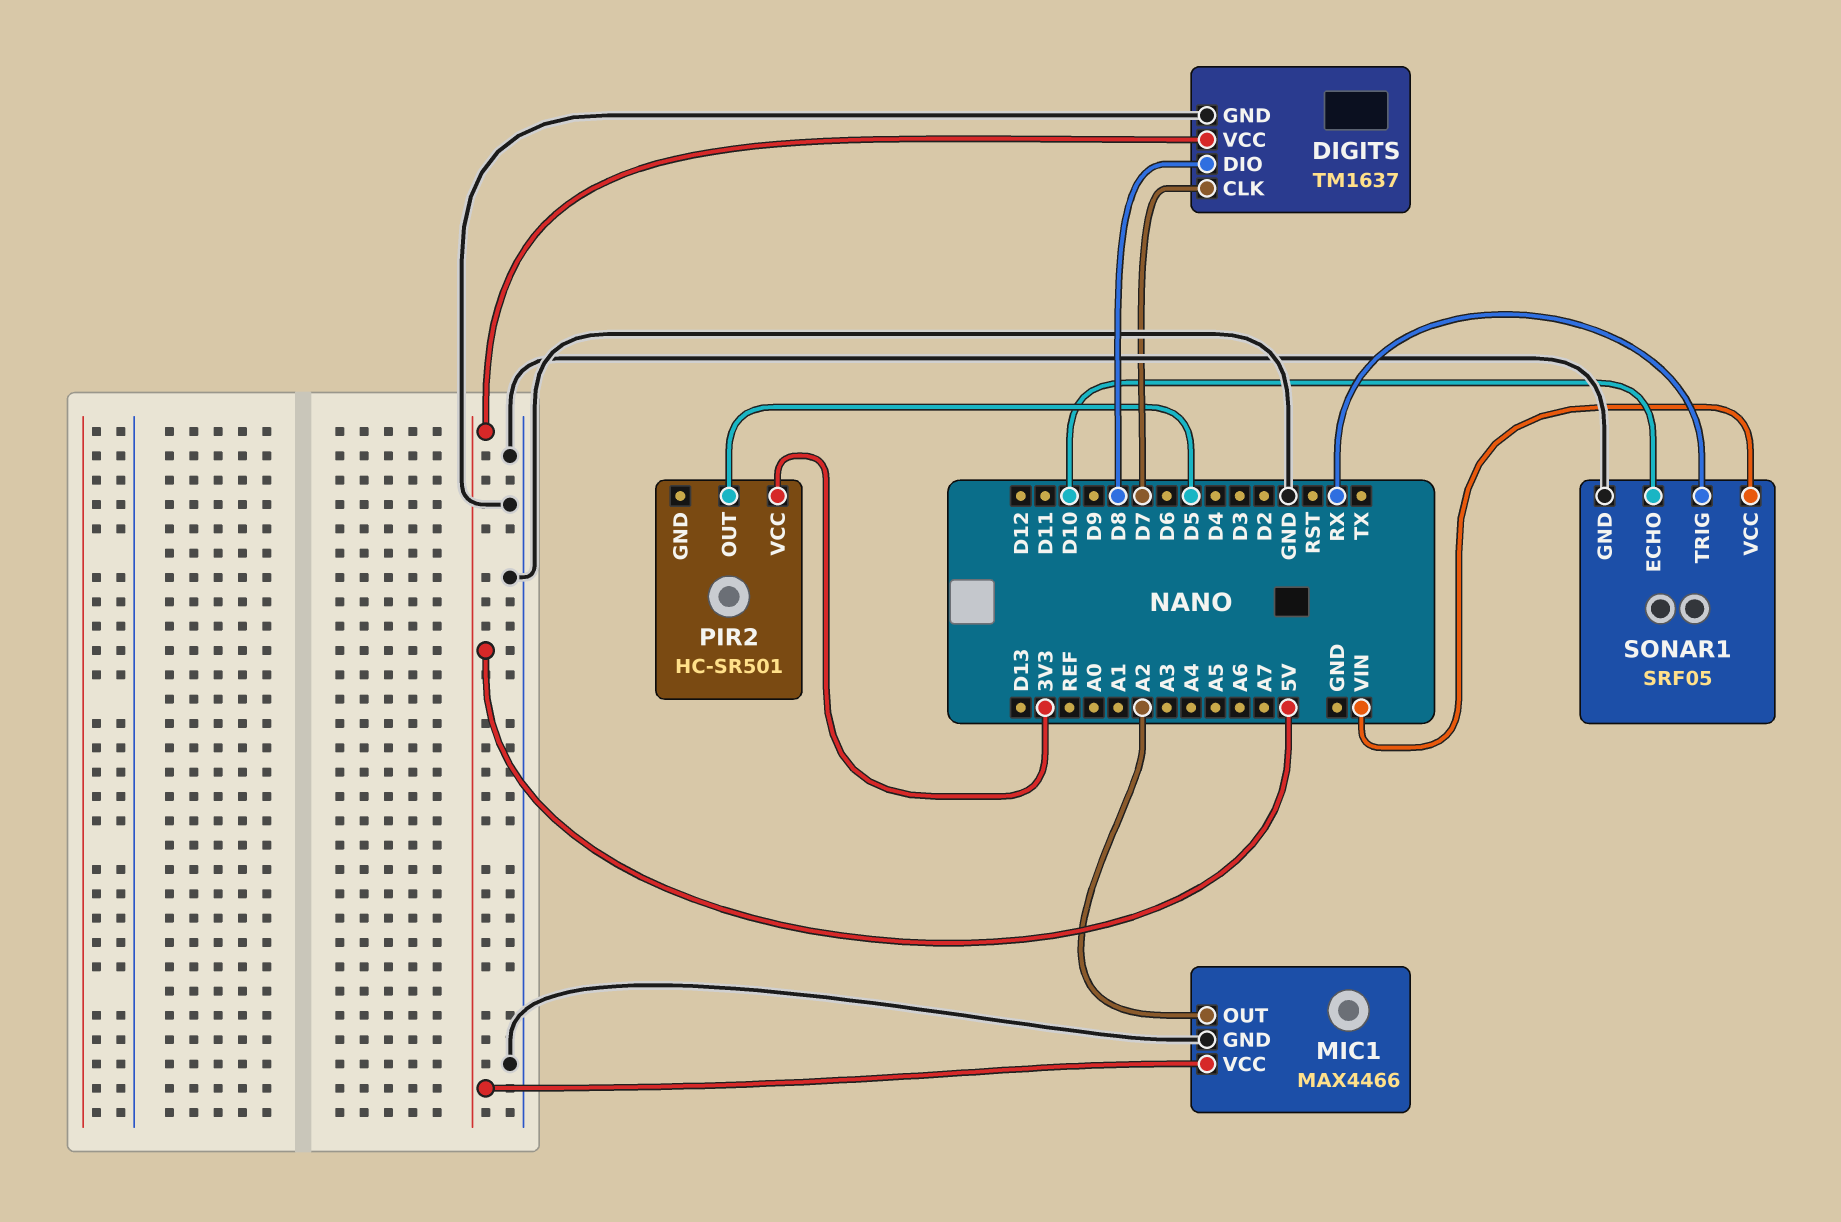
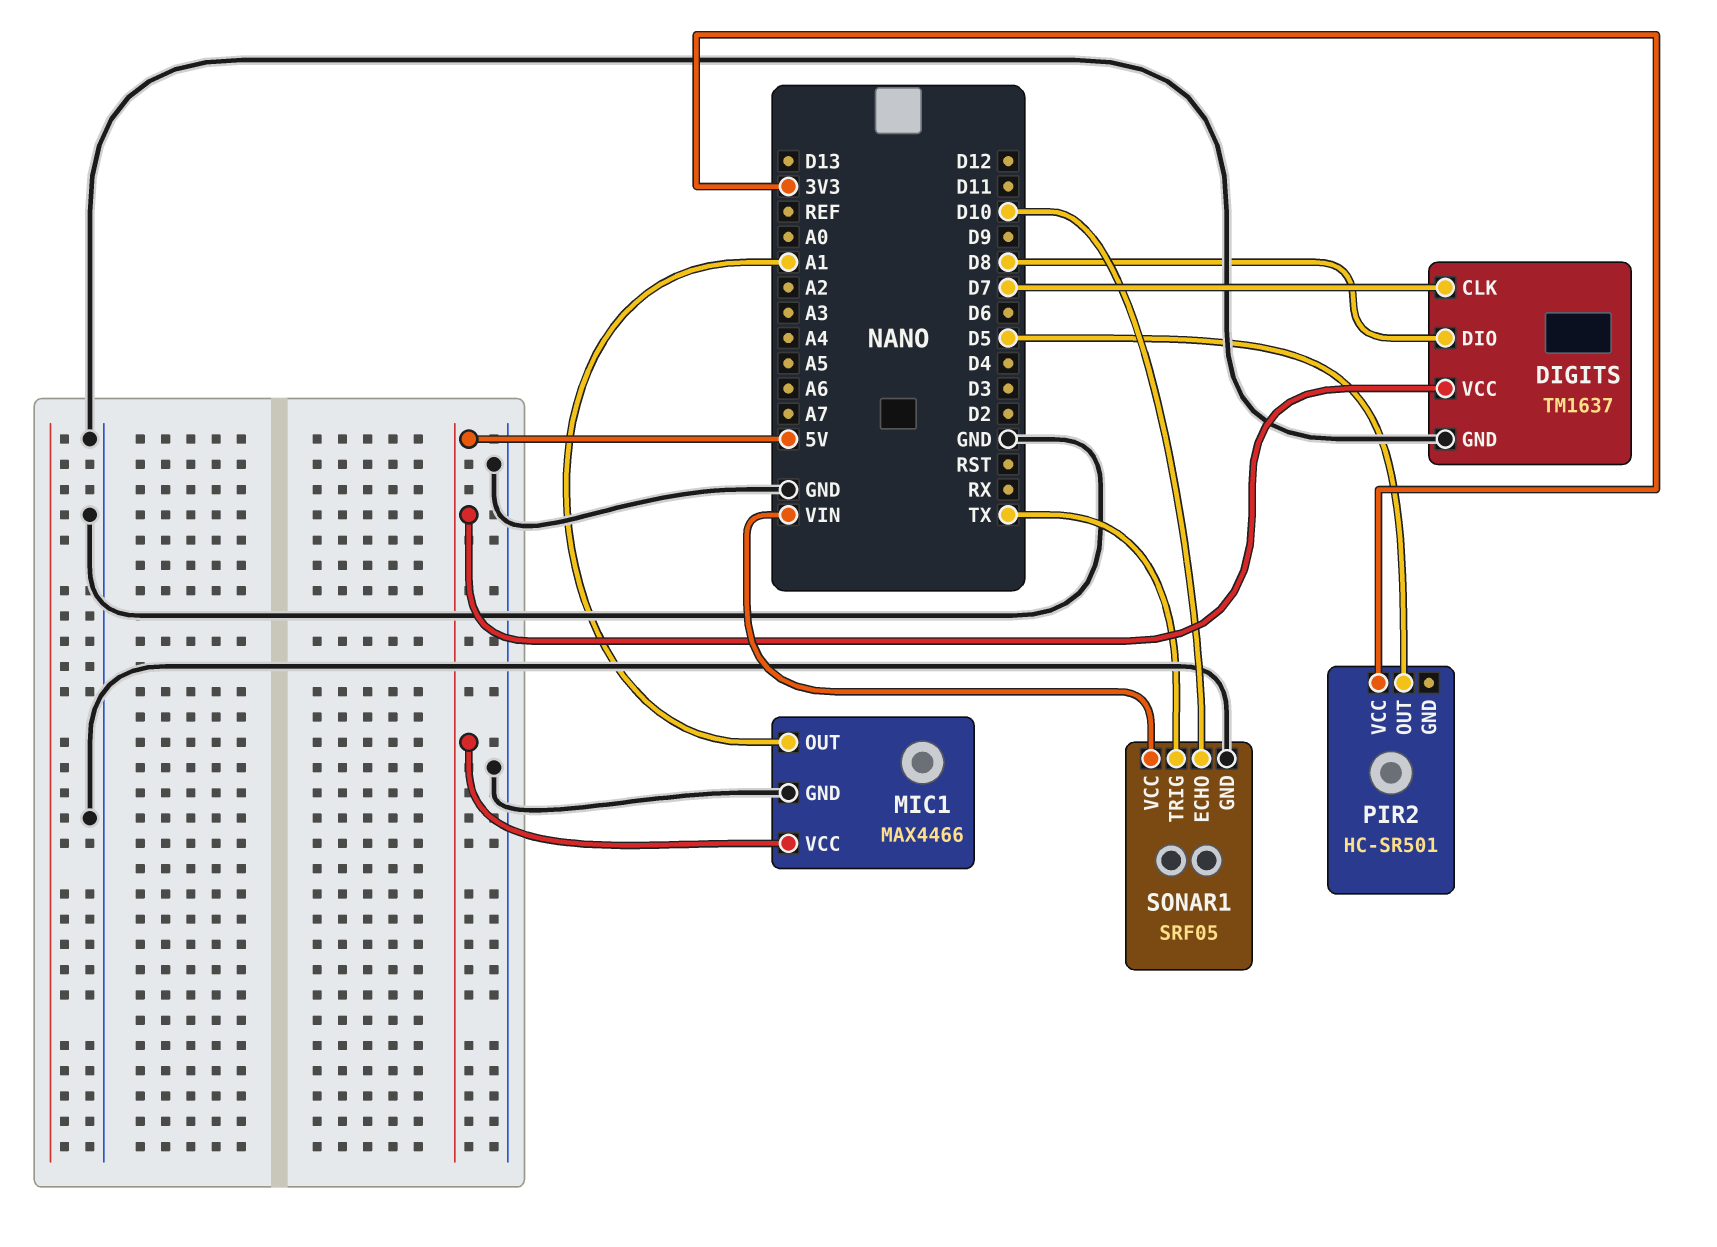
MIC1 pin OUT: A2 -> A1
SONAR1 pin TRIG: RX -> TX

